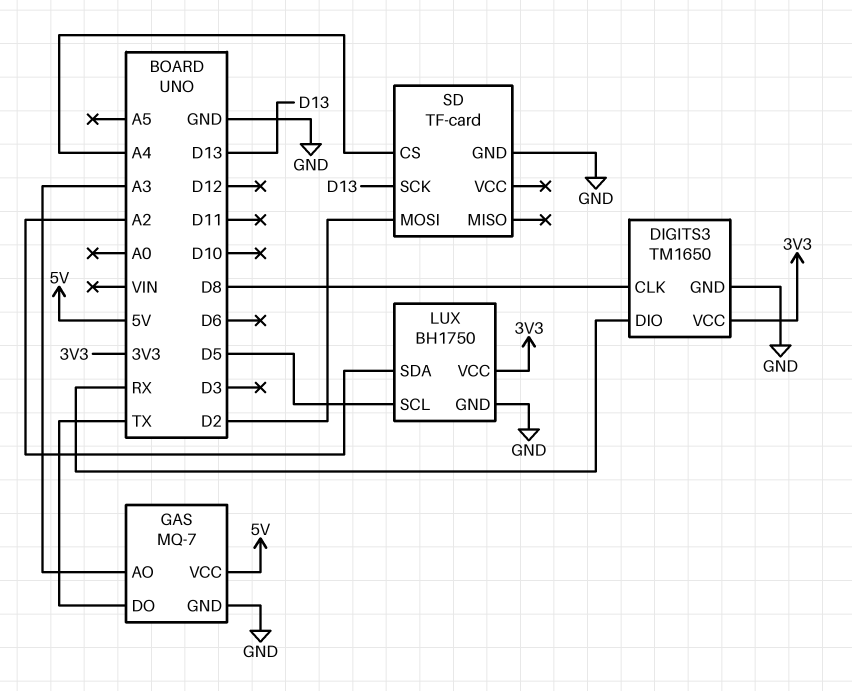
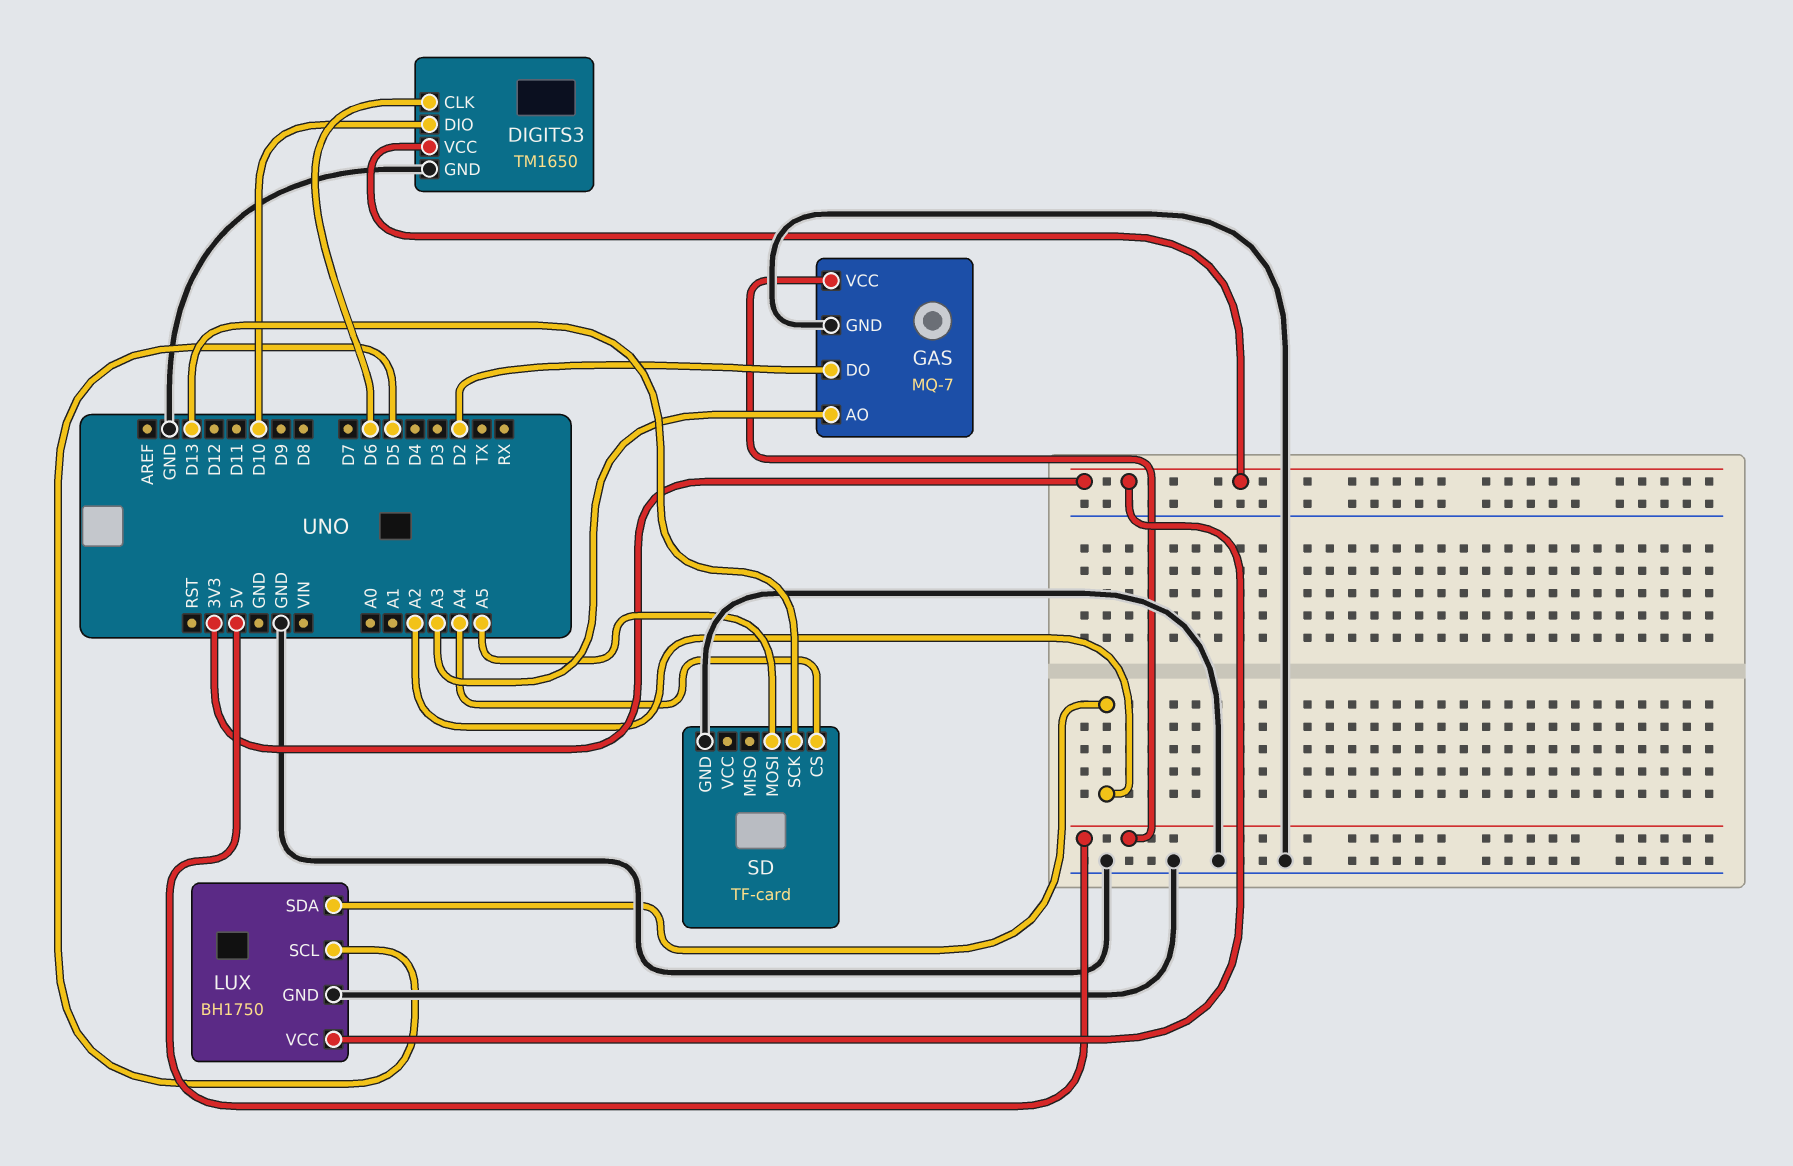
DIGITS3 pin CLK: D8 -> D6
DIGITS3 pin DIO: RX -> D10
GAS pin DO: TX -> D2
SD pin MOSI: D2 -> A5

